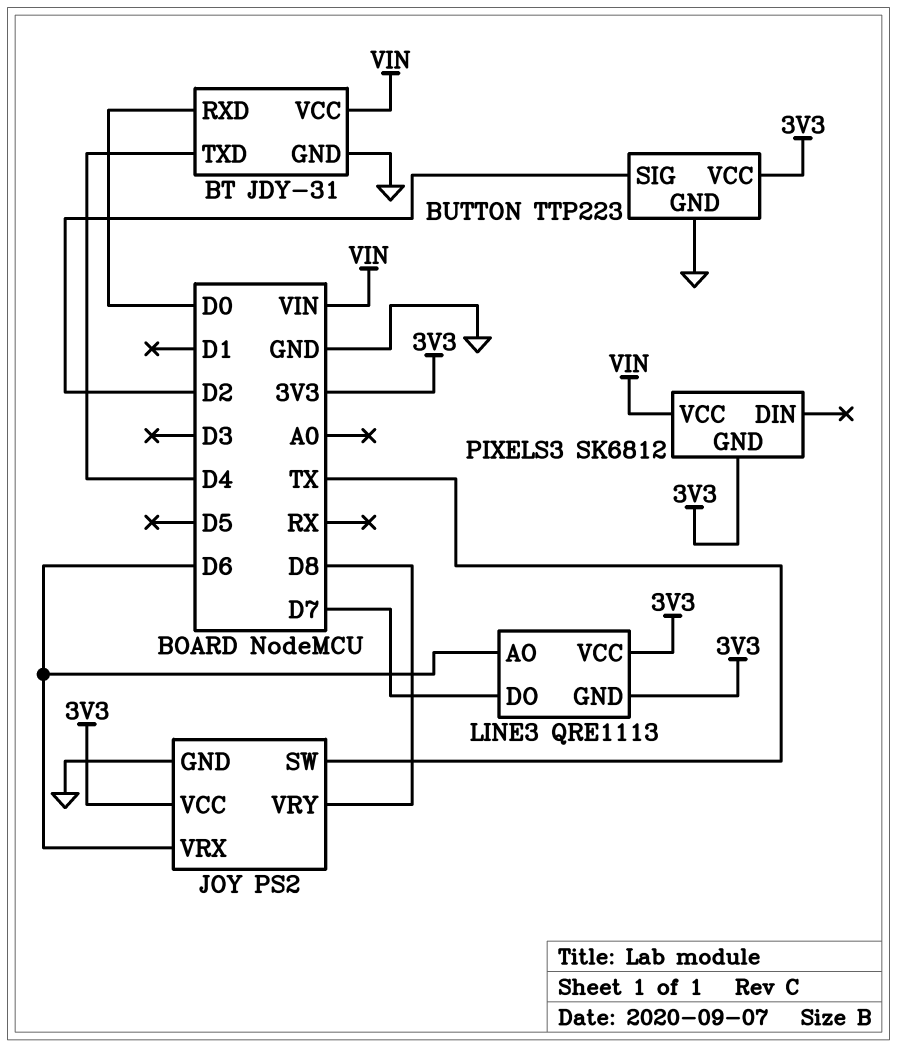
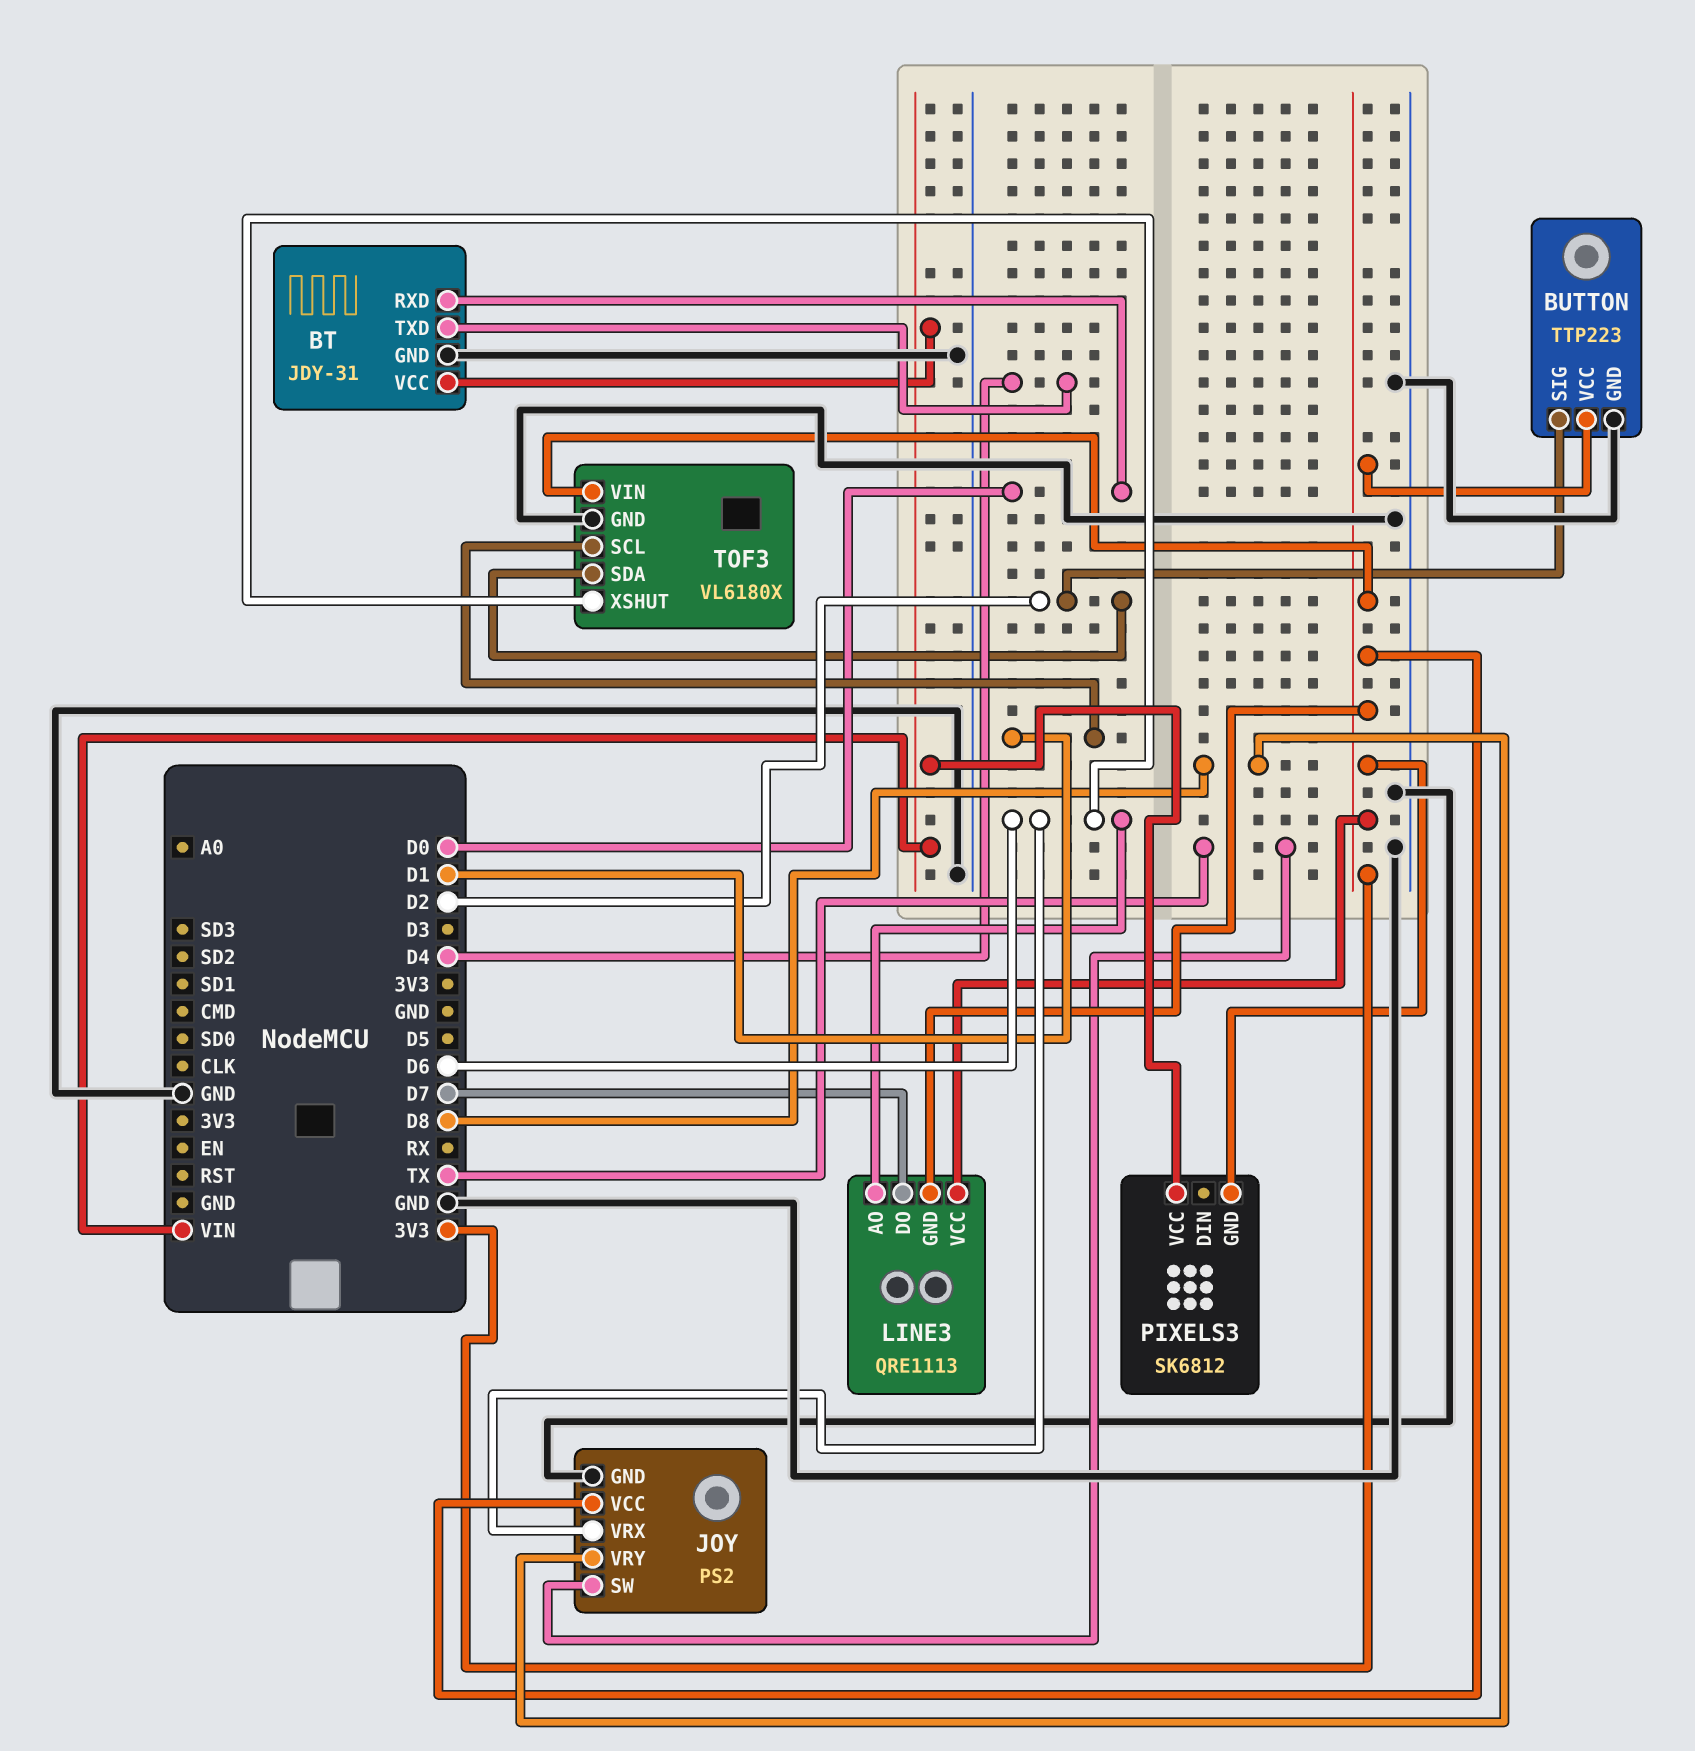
TOF3: none -> VL6180X
TOF3 pin GND: none -> GND
TOF3 pin SCL: none -> D1
TOF3 pin SDA: none -> D2
TOF3 pin VIN: none -> 3V3
TOF3 pin XSHUT: none -> D6

